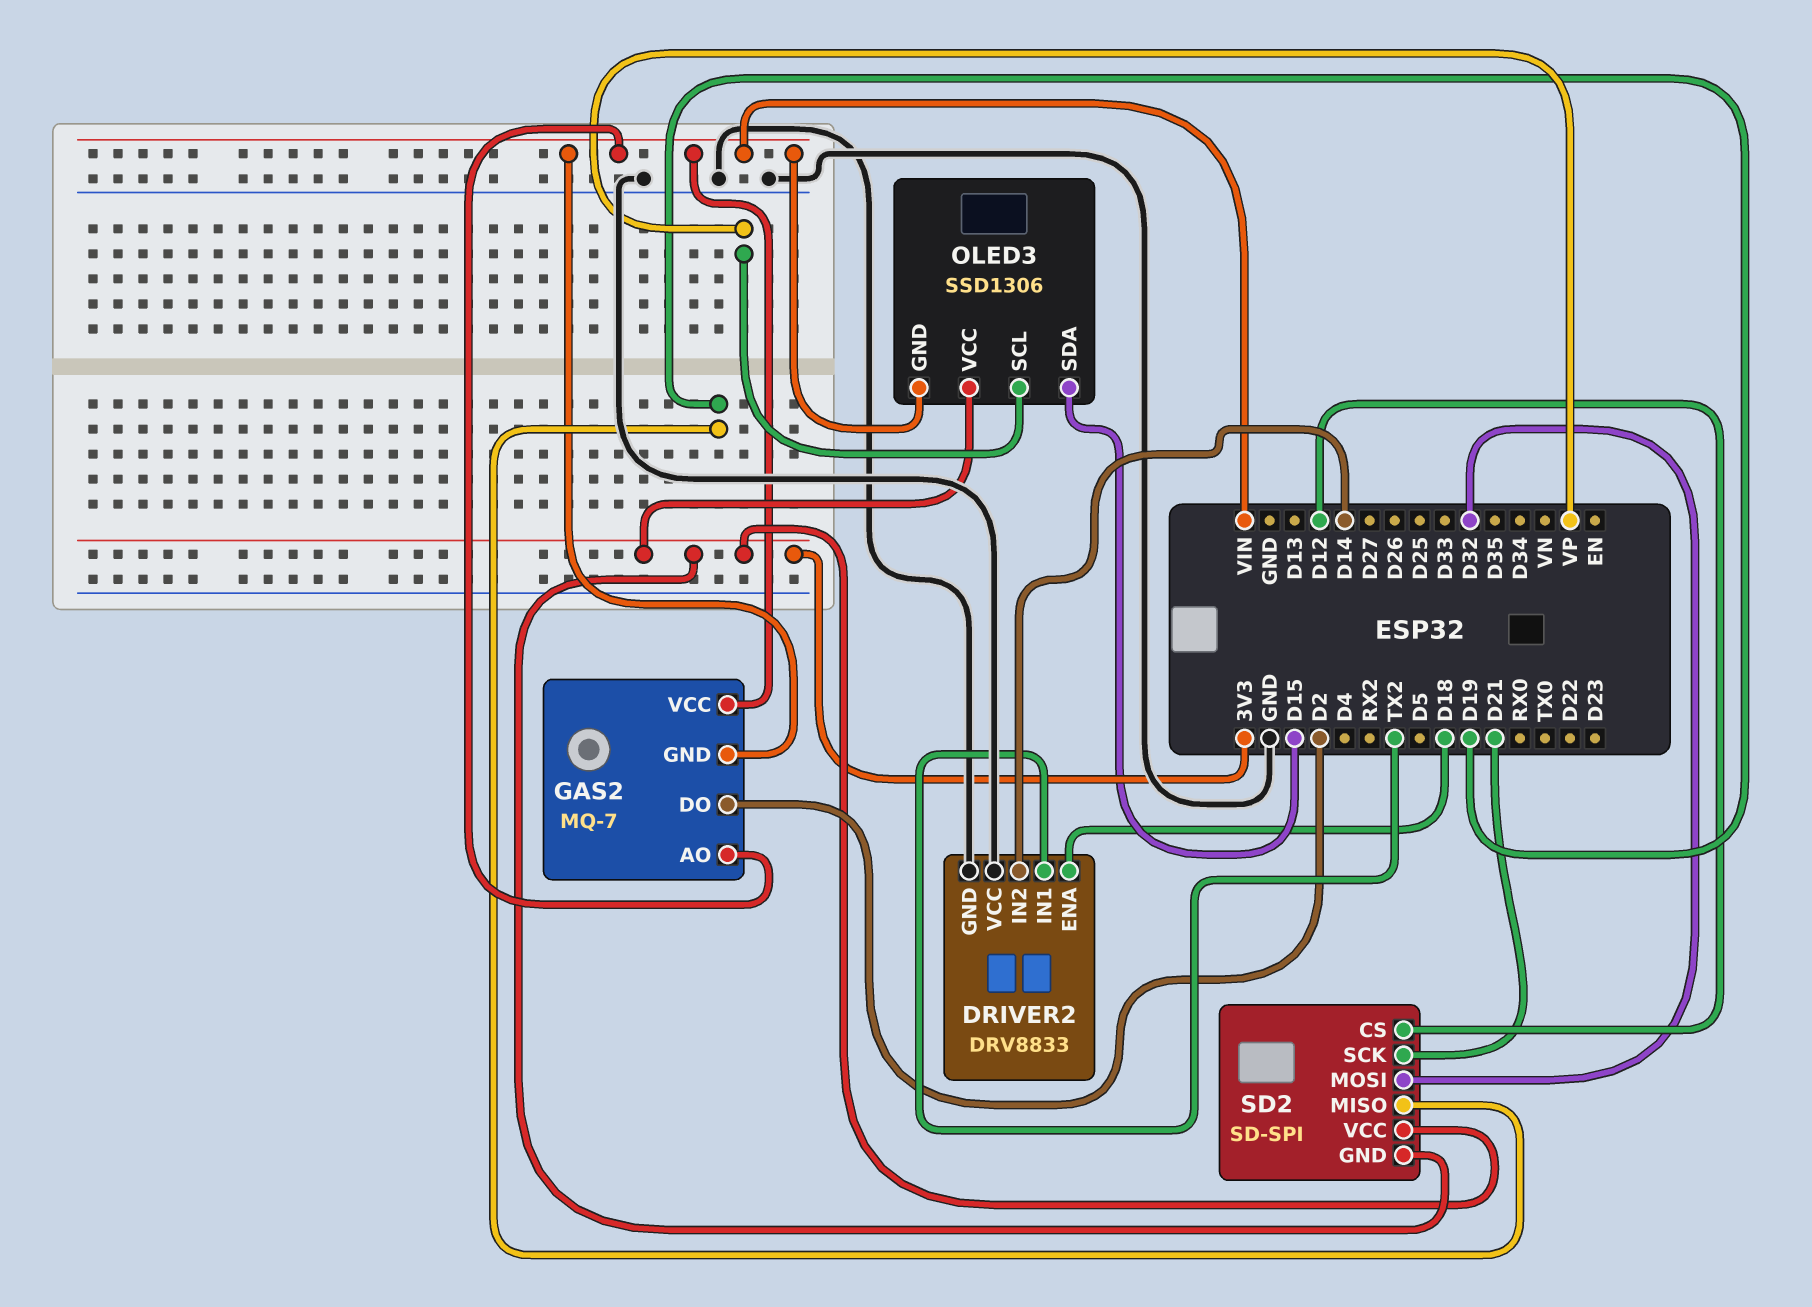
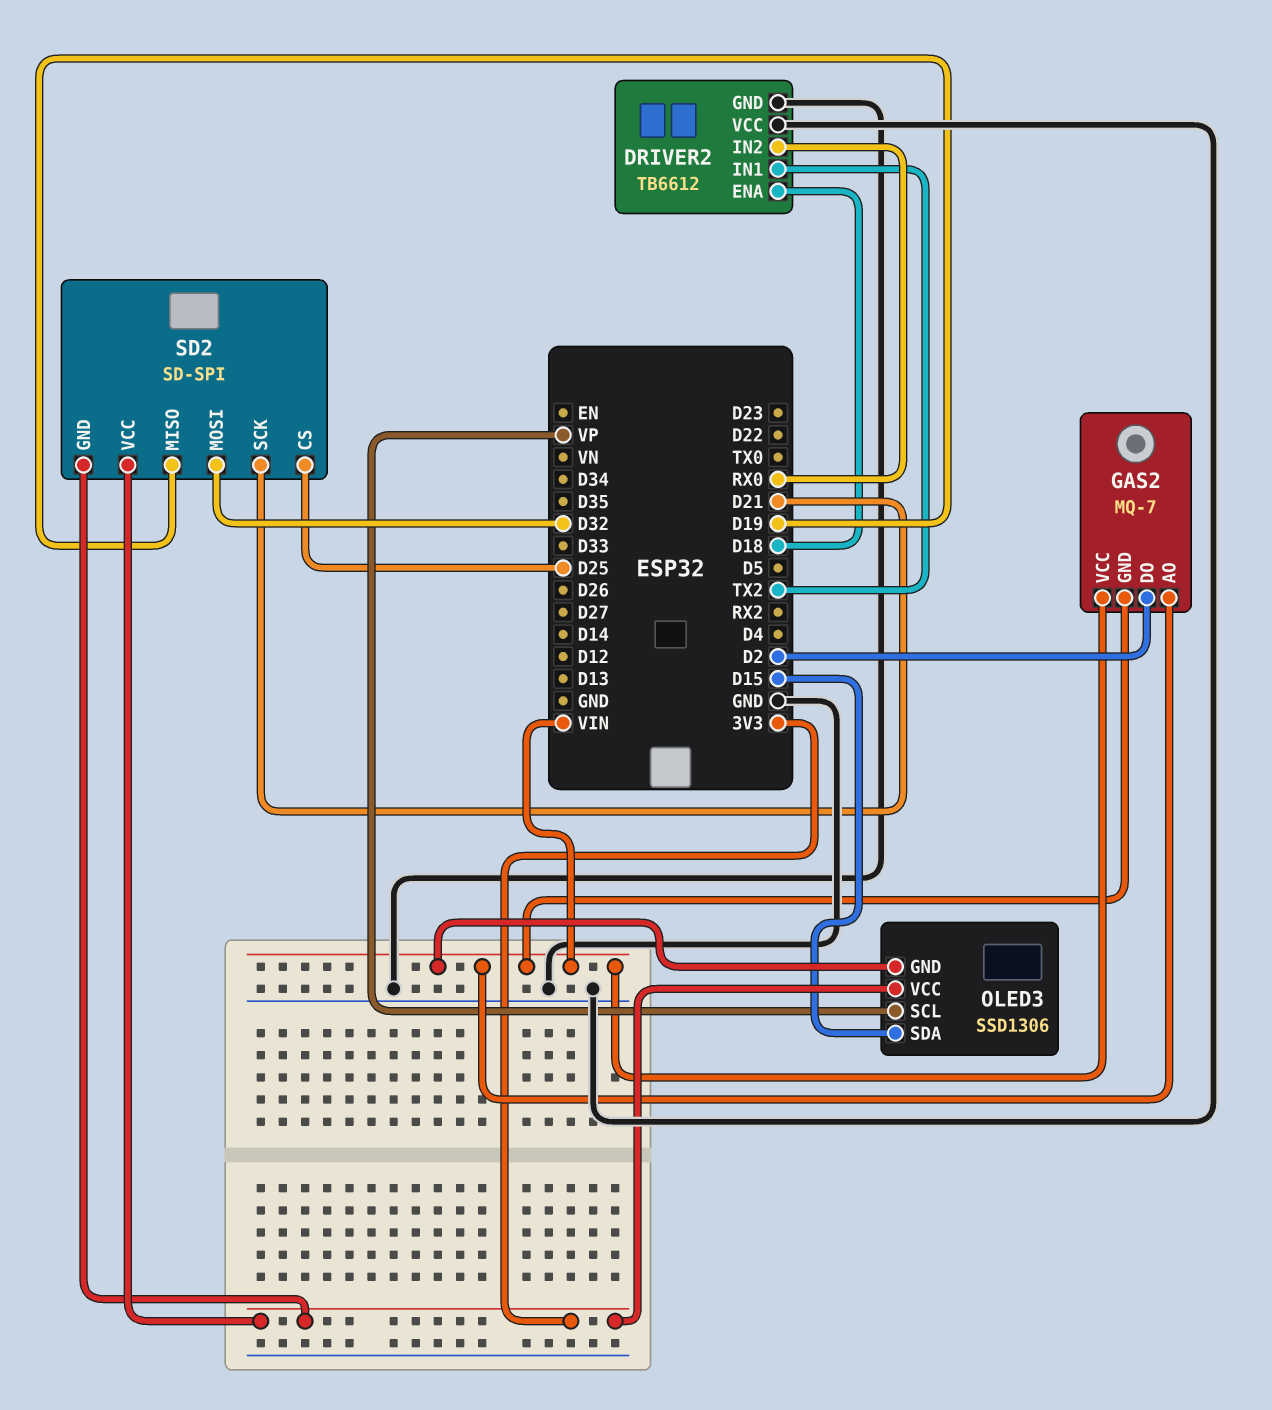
DRIVER2: DRV8833 -> TB6612
DRIVER2 pin IN2: D14 -> RX0
SD2 pin CS: D12 -> D25

